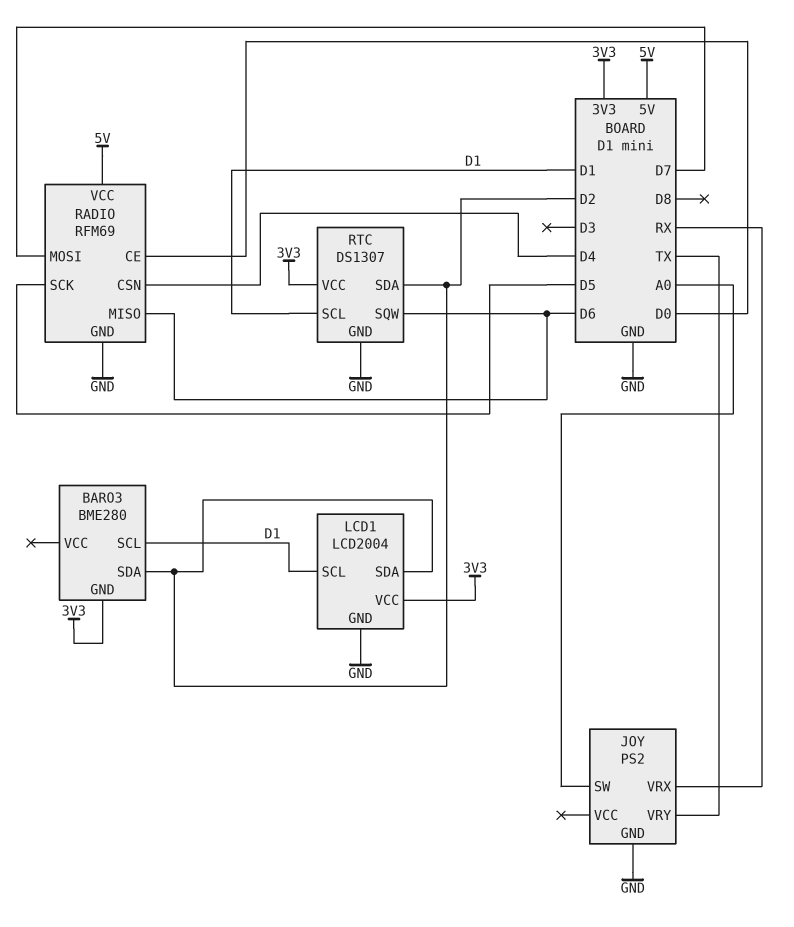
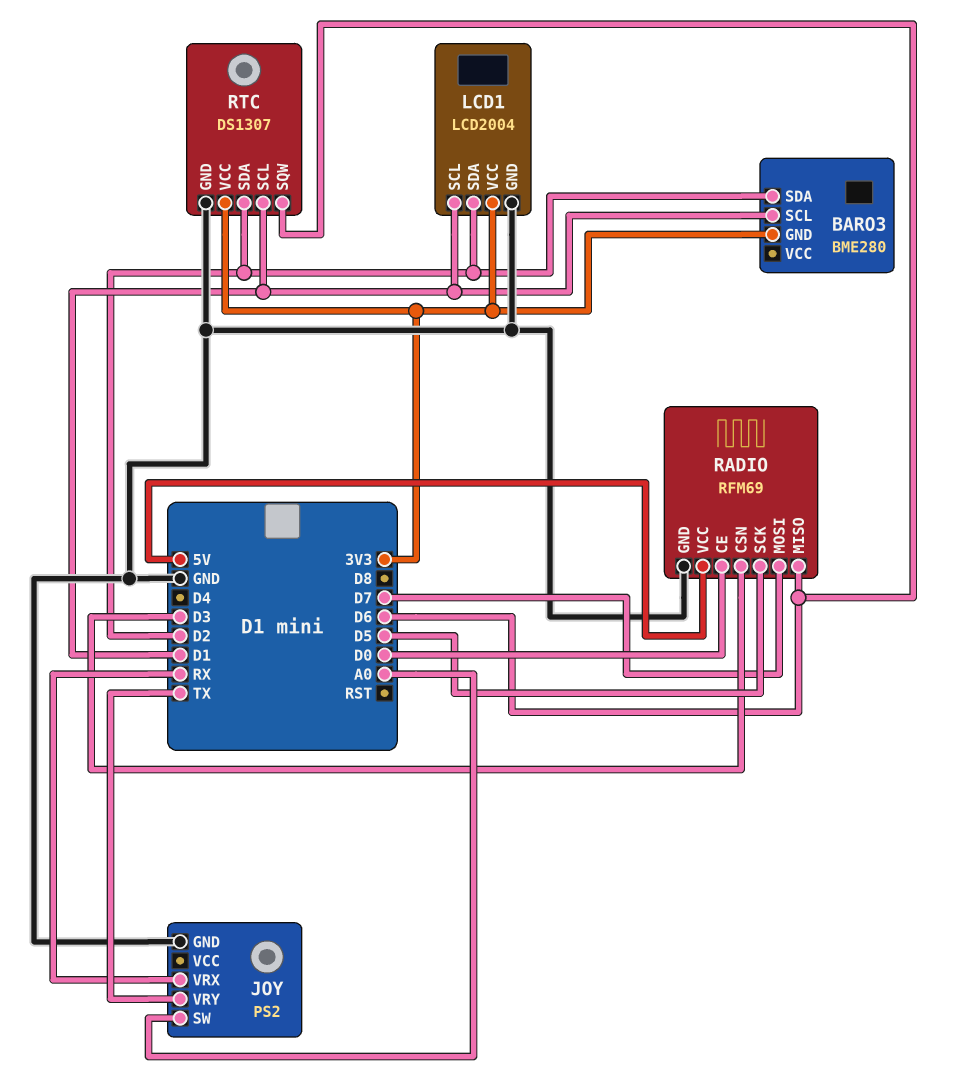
RADIO pin CSN: D4 -> D3

